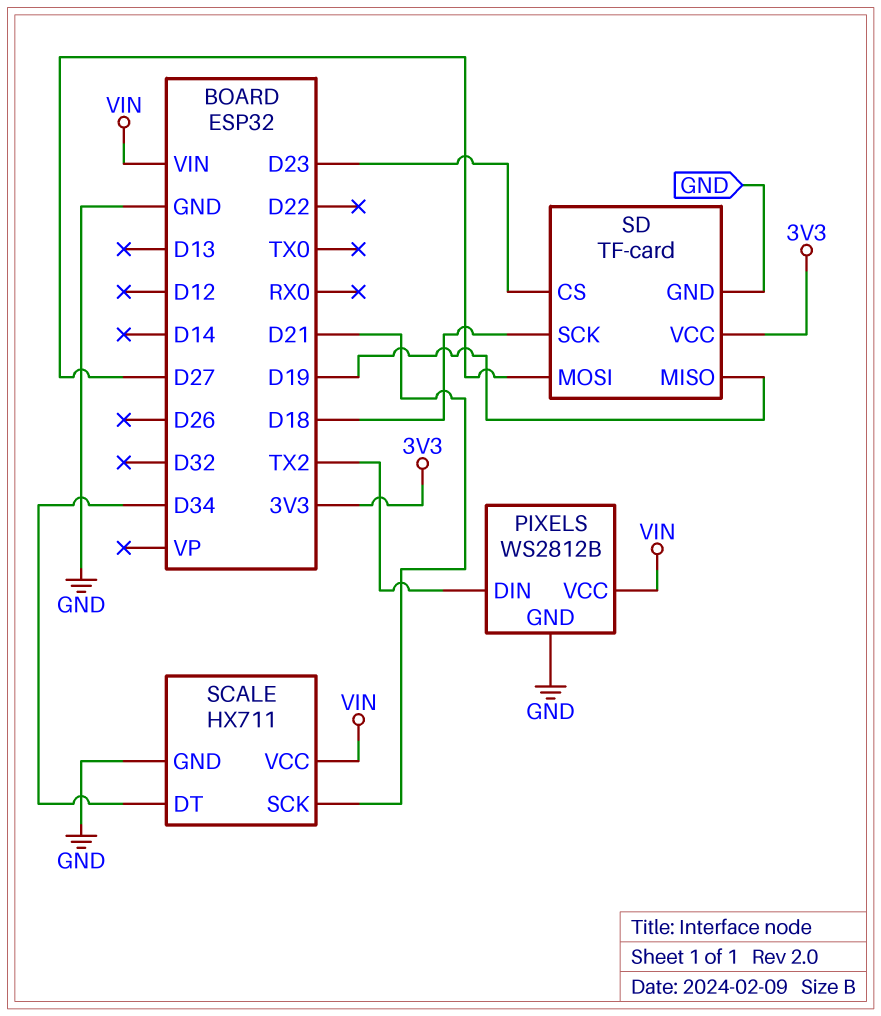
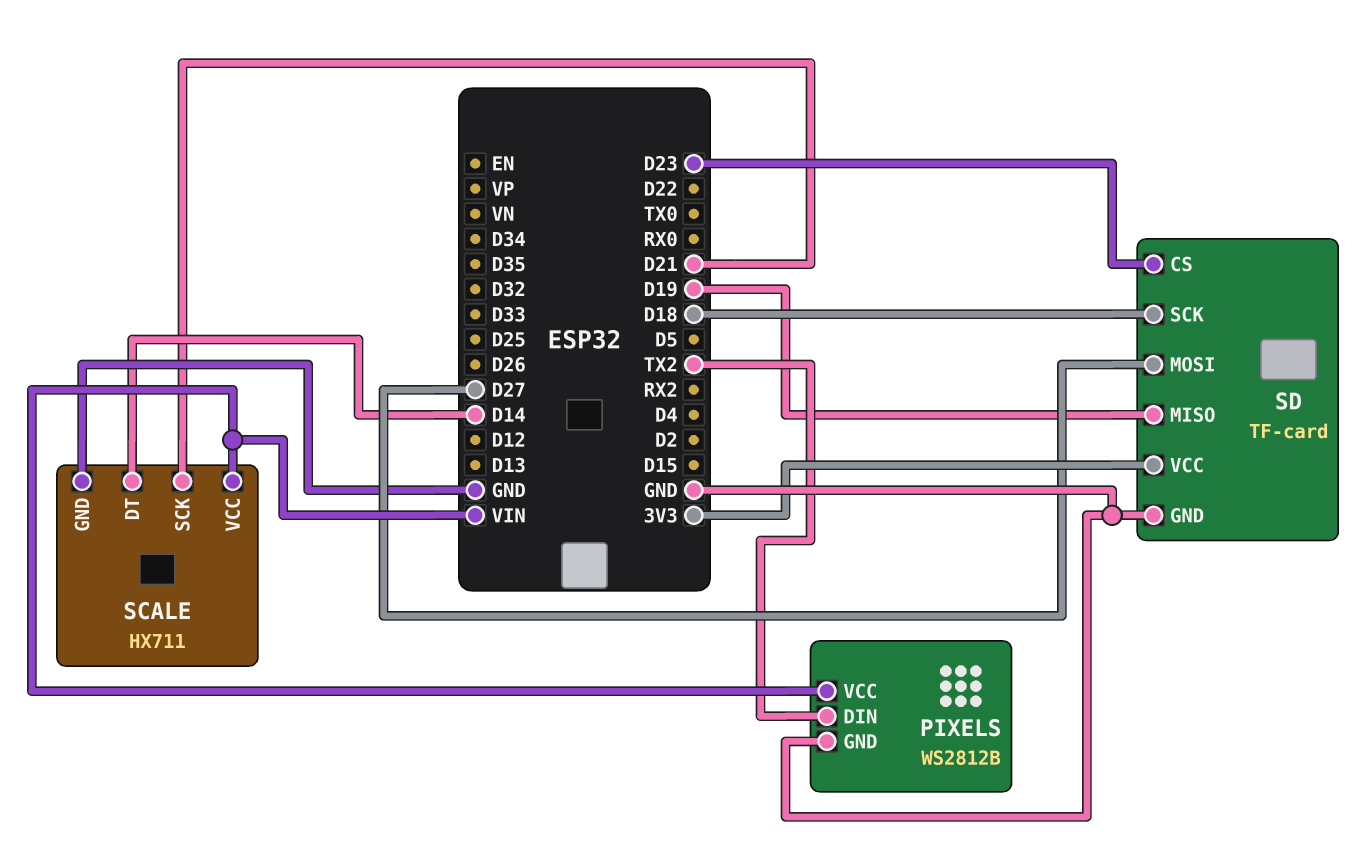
SCALE pin DT: D34 -> D14

